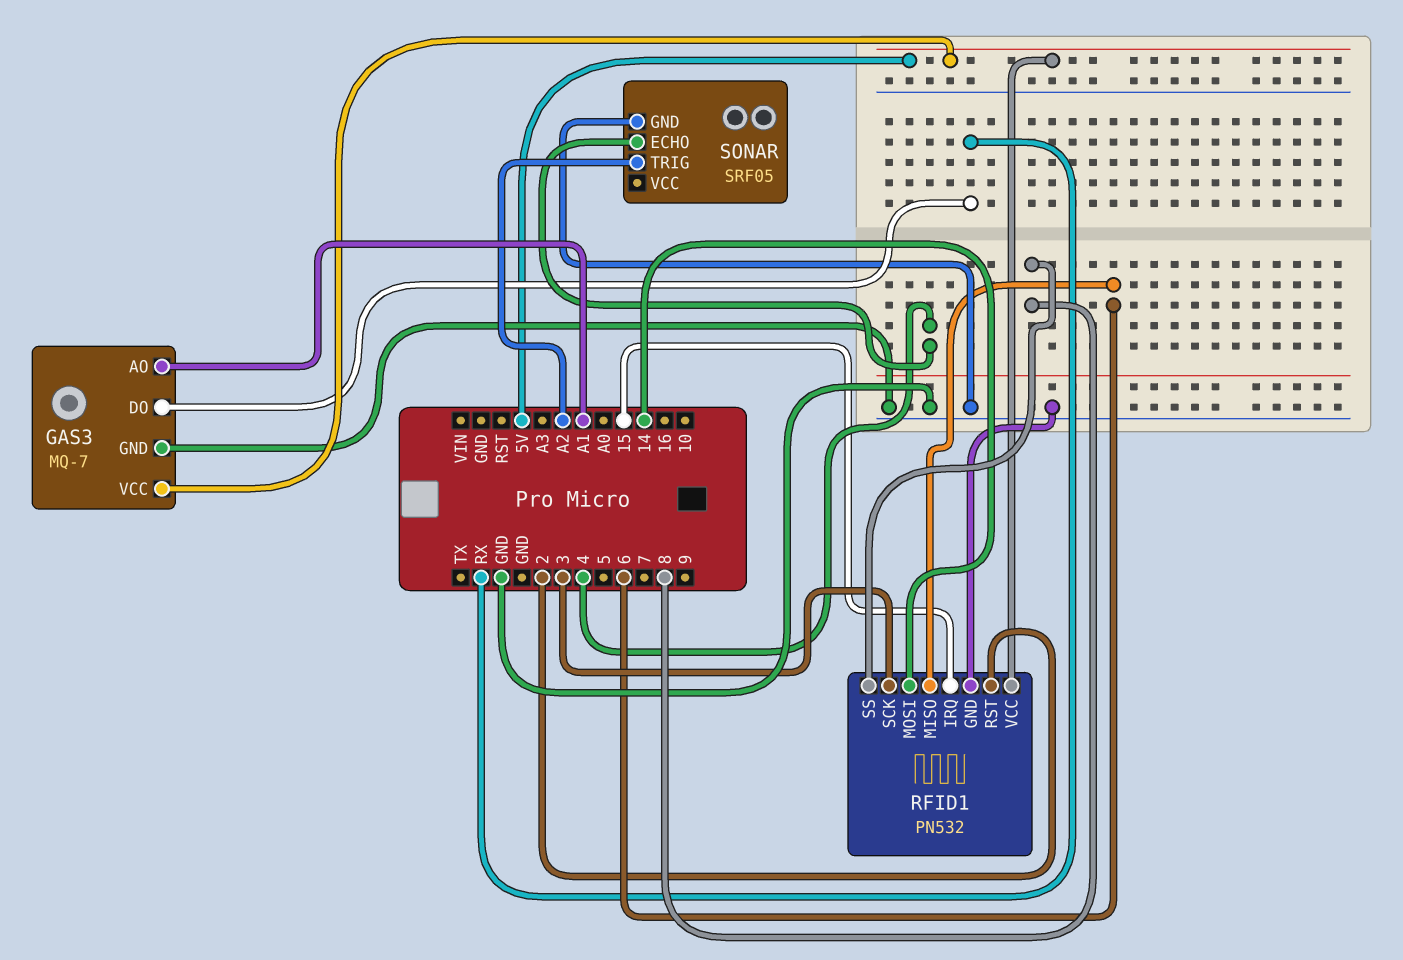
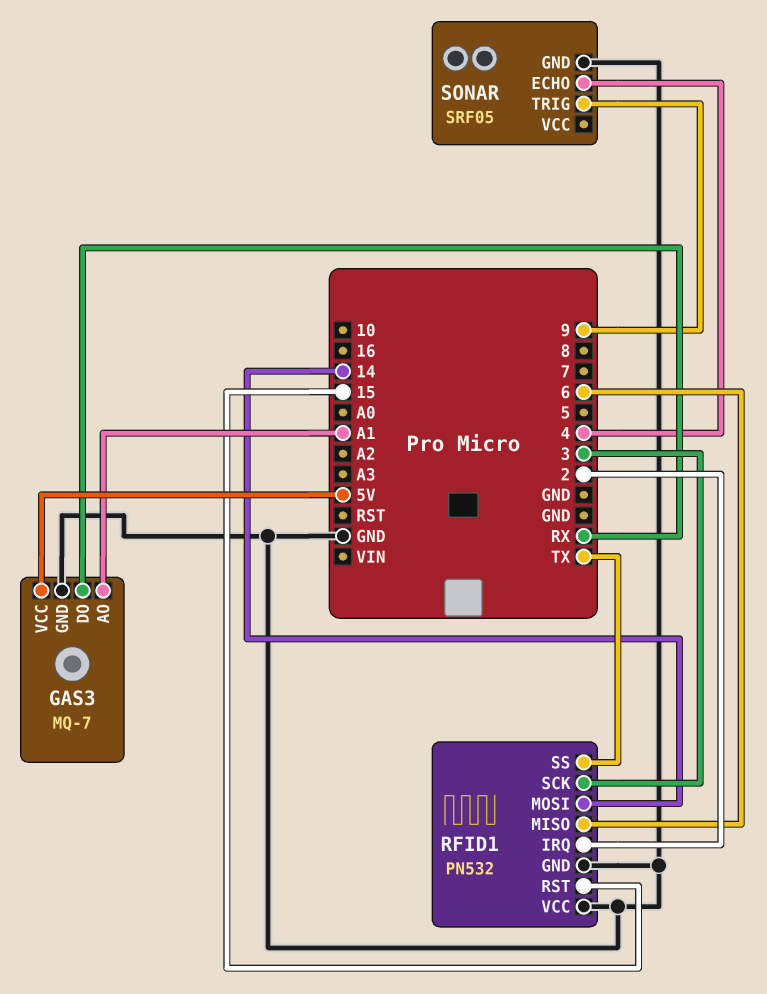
RFID1 pin IRQ: 15 -> 2
RFID1 pin RST: 2 -> 15
RFID1 pin SS: 8 -> TX
RFID1 pin VCC: 5V -> GND
SONAR pin TRIG: A2 -> 9

